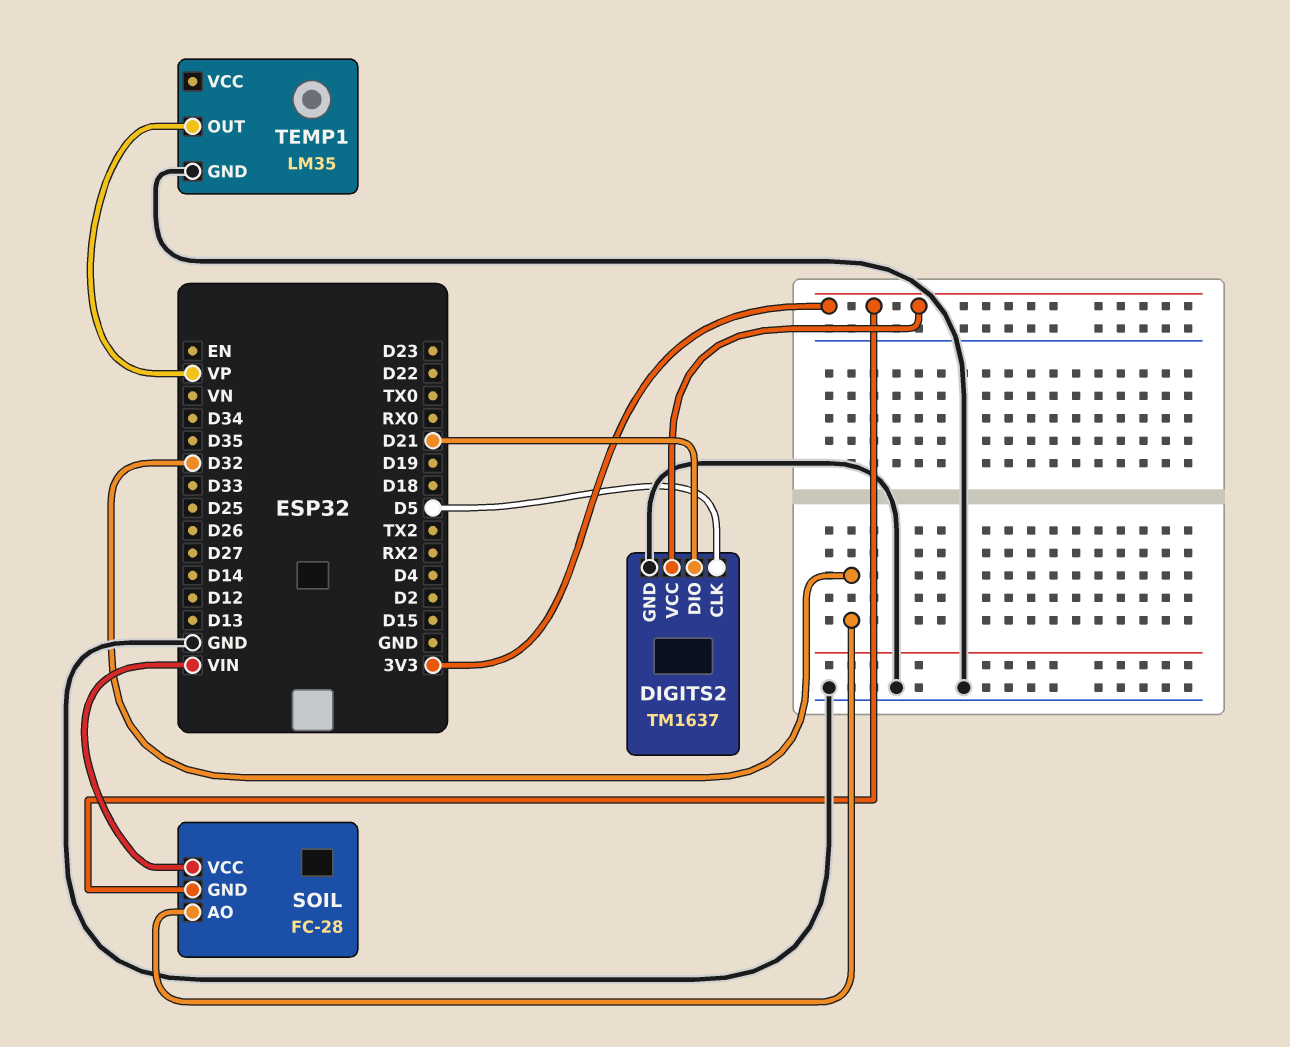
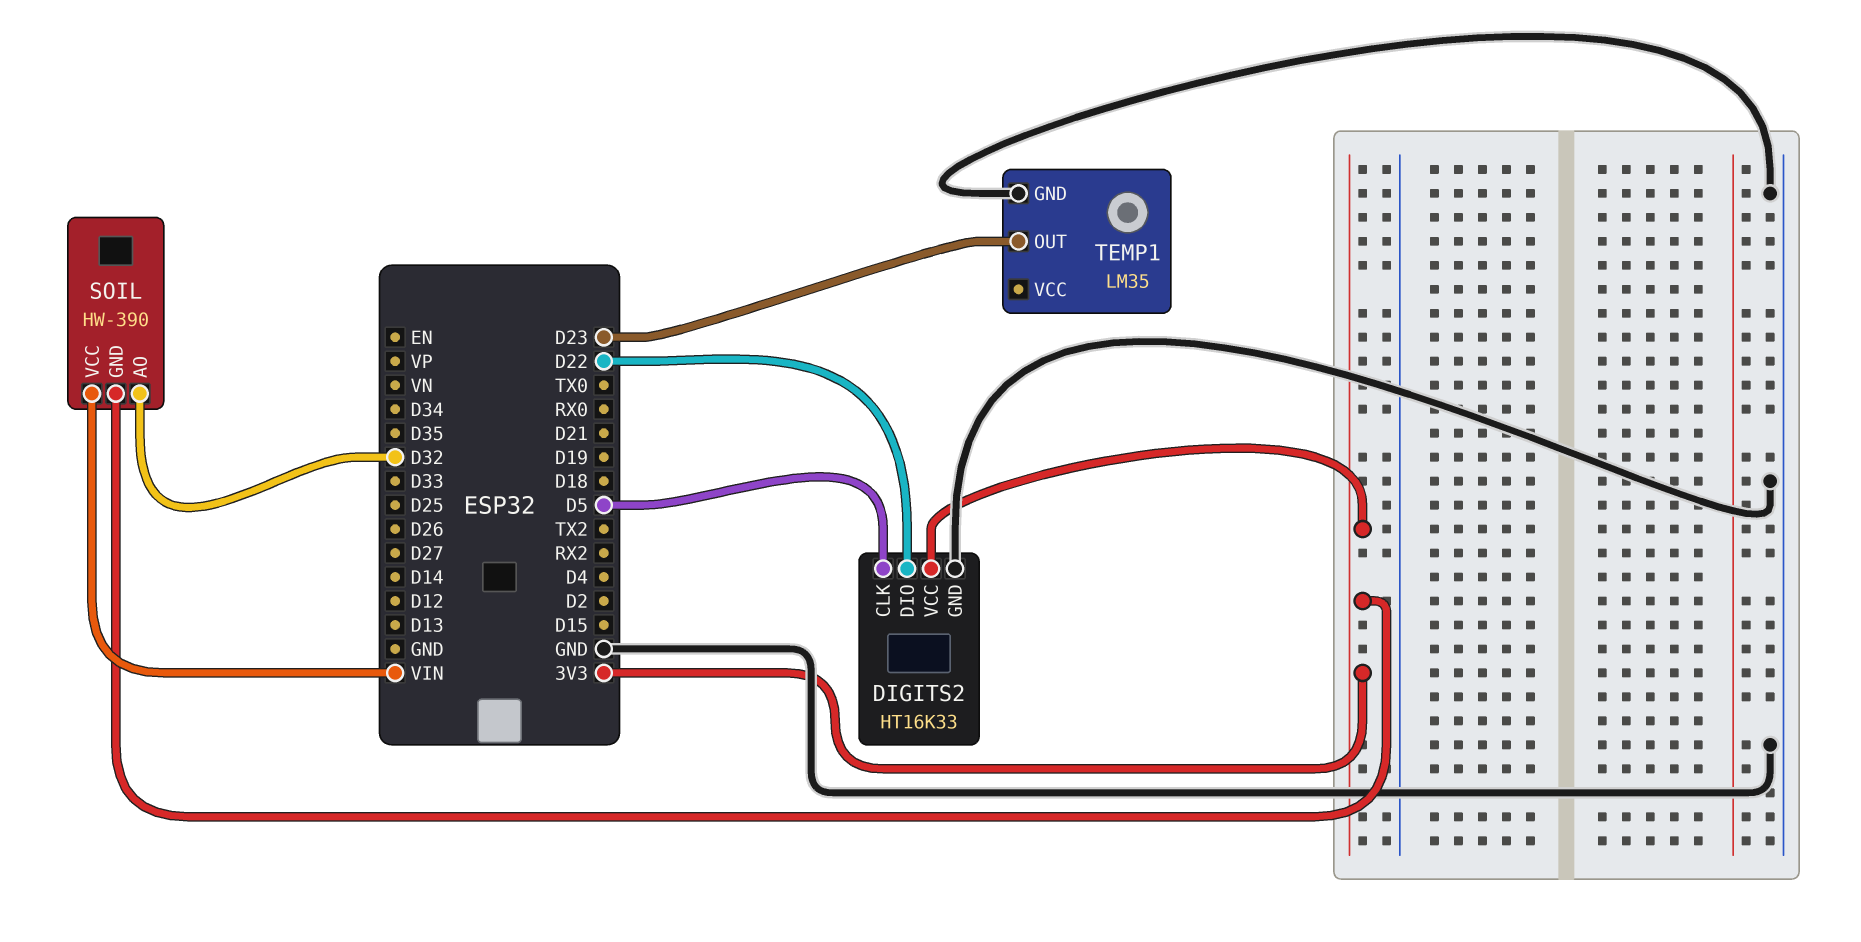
DIGITS2: TM1637 -> HT16K33
DIGITS2 pin DIO: D21 -> D22
SOIL: FC-28 -> HW-390
TEMP1 pin OUT: VP -> D23

